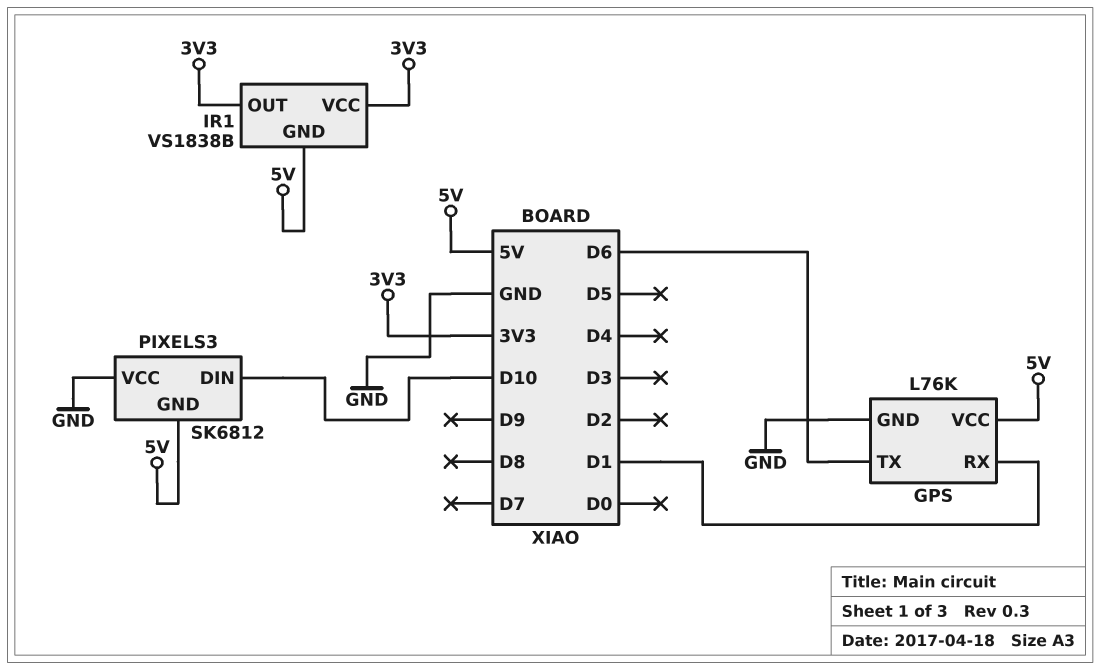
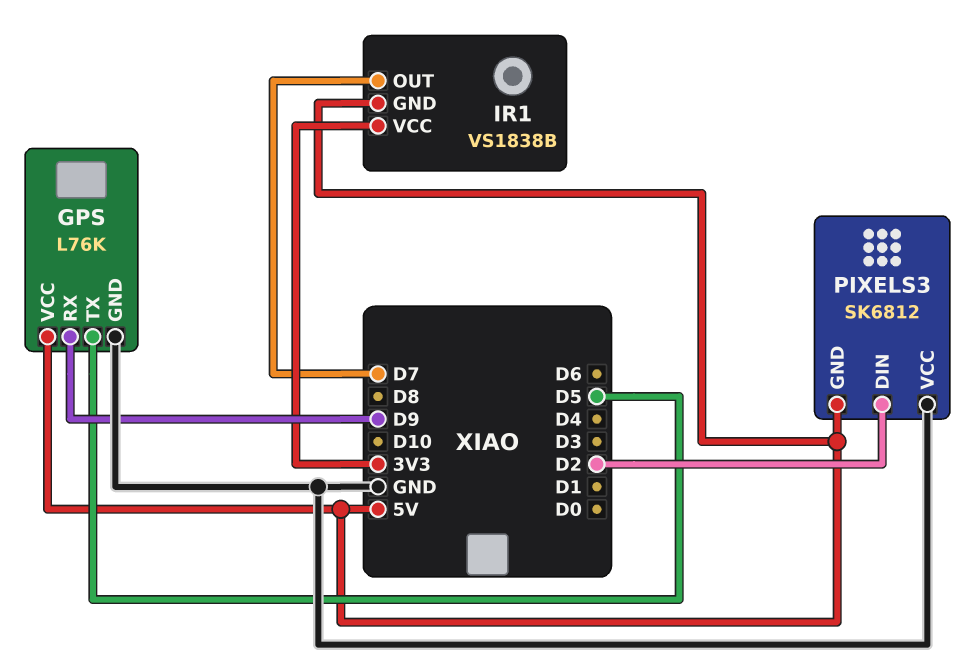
GPS pin RX: D1 -> D9
GPS pin TX: D6 -> D5
IR1 pin OUT: 3V3 -> D7
PIXELS3 pin DIN: D10 -> D2

